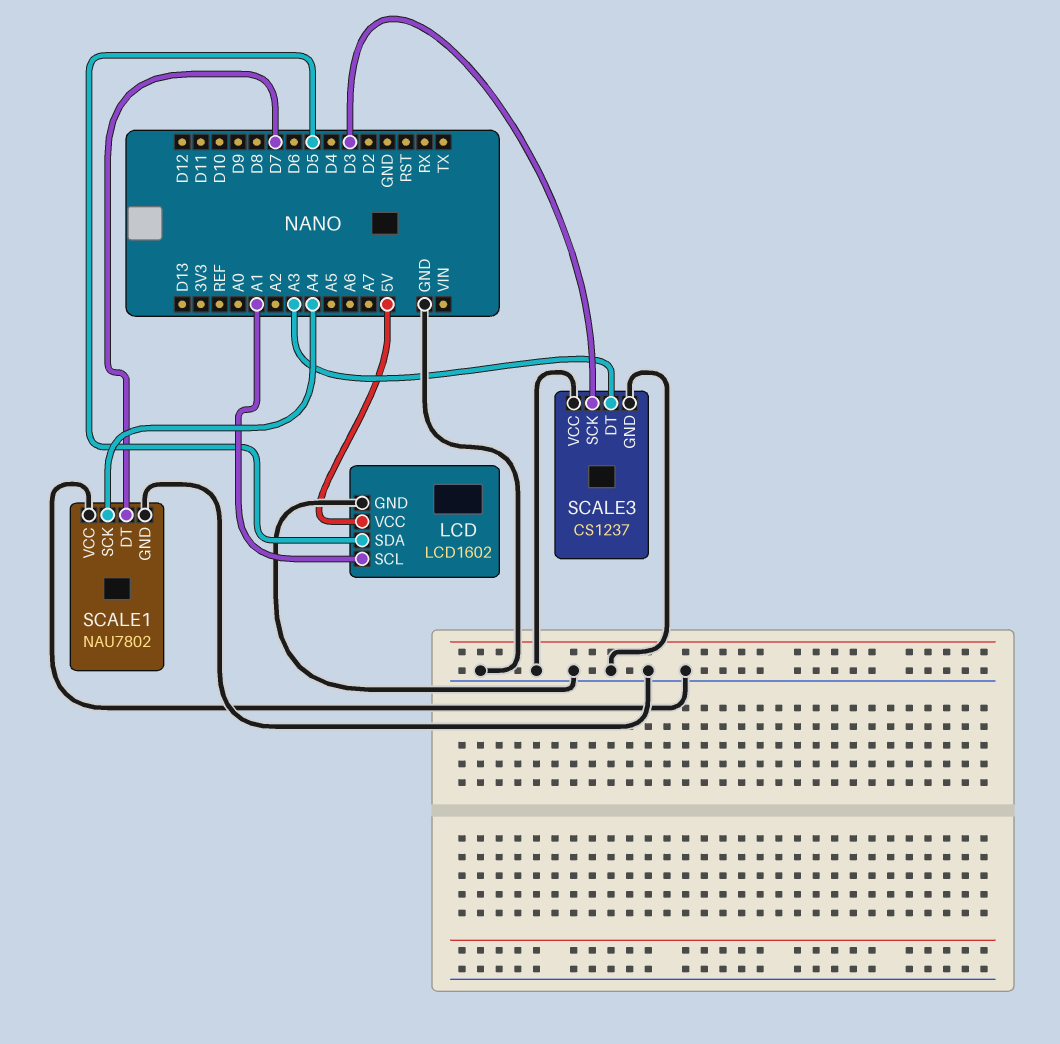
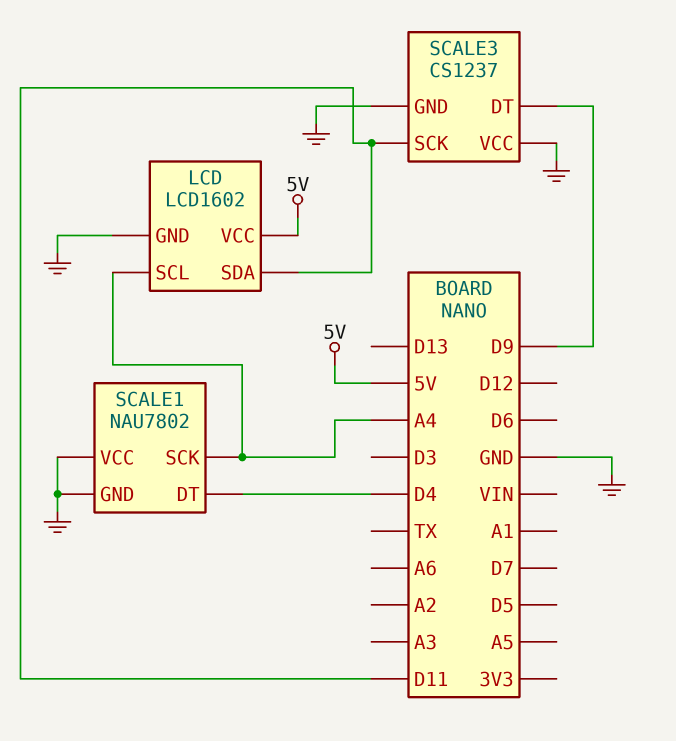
LCD pin SCL: A1 -> A4
LCD pin SDA: D5 -> D11
SCALE1 pin DT: D7 -> D4
SCALE3 pin DT: A3 -> D9
SCALE3 pin SCK: D3 -> D11

